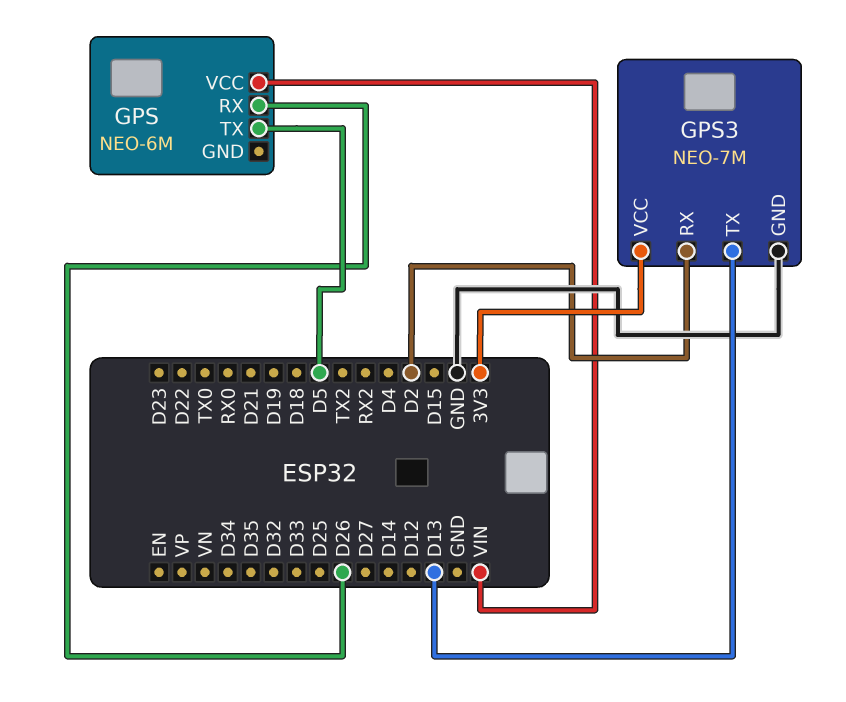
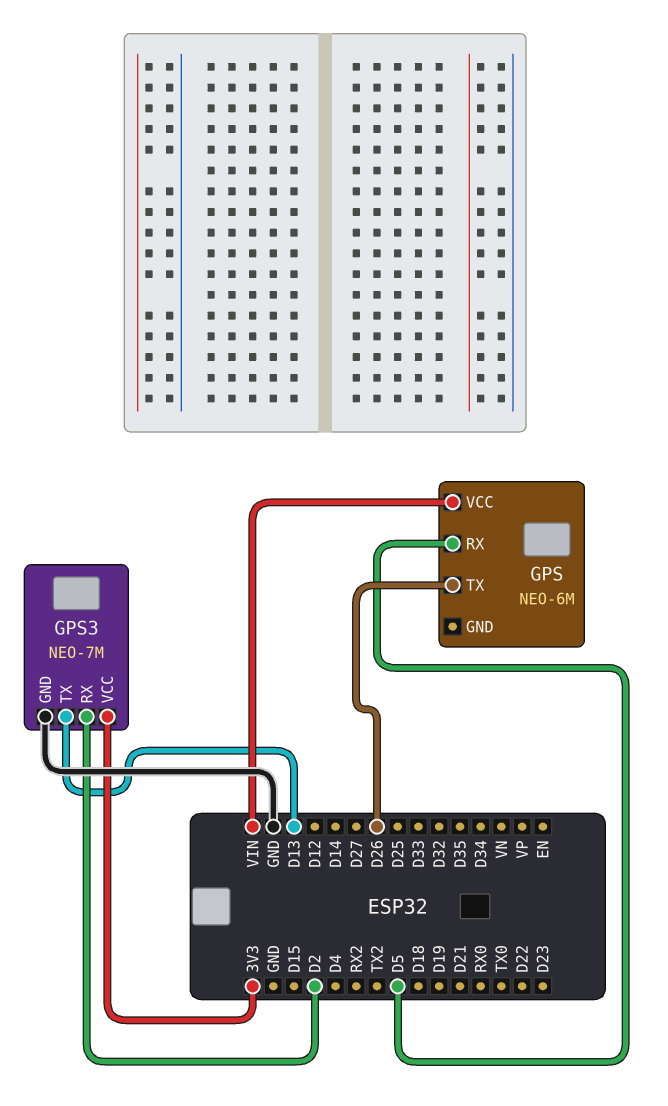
GPS pin RX: D26 -> D5
GPS pin TX: D5 -> D26

